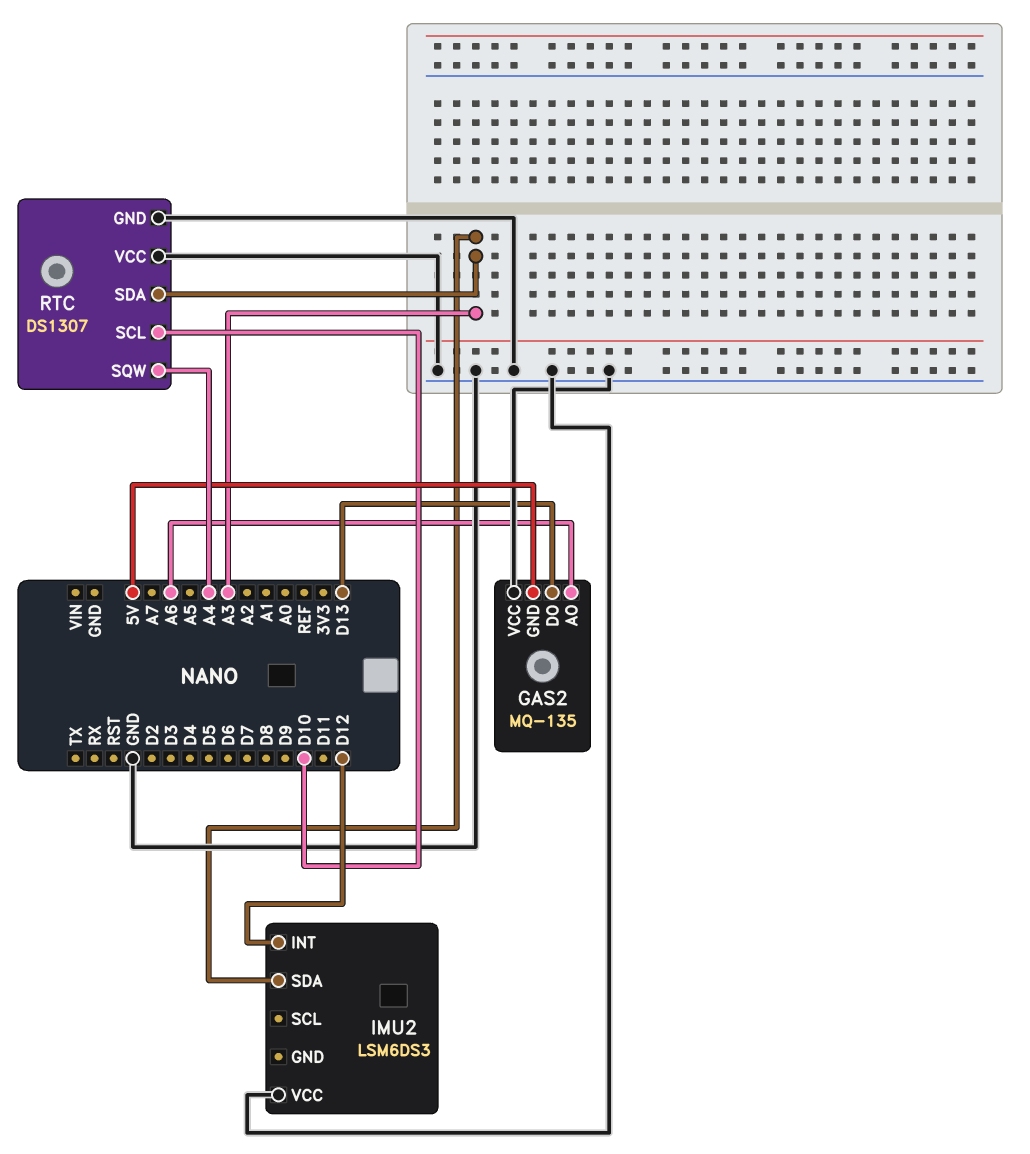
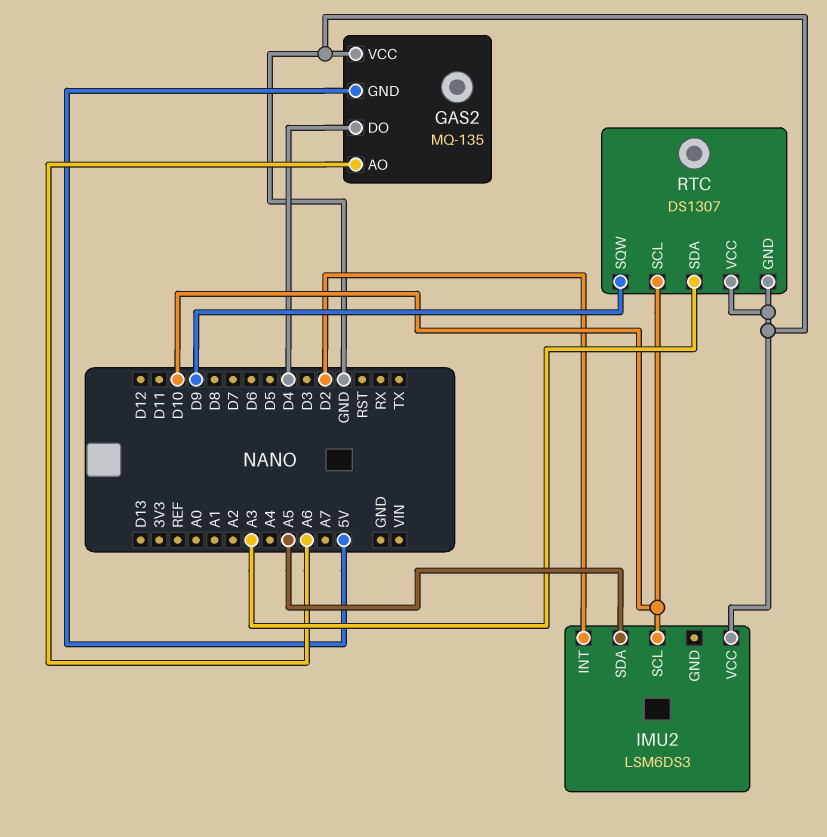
GAS2 pin DO: D13 -> D4
IMU2 pin INT: D12 -> D2
IMU2 pin SCL: none -> D10
IMU2 pin SDA: A3 -> A5
RTC pin SQW: A4 -> D9

